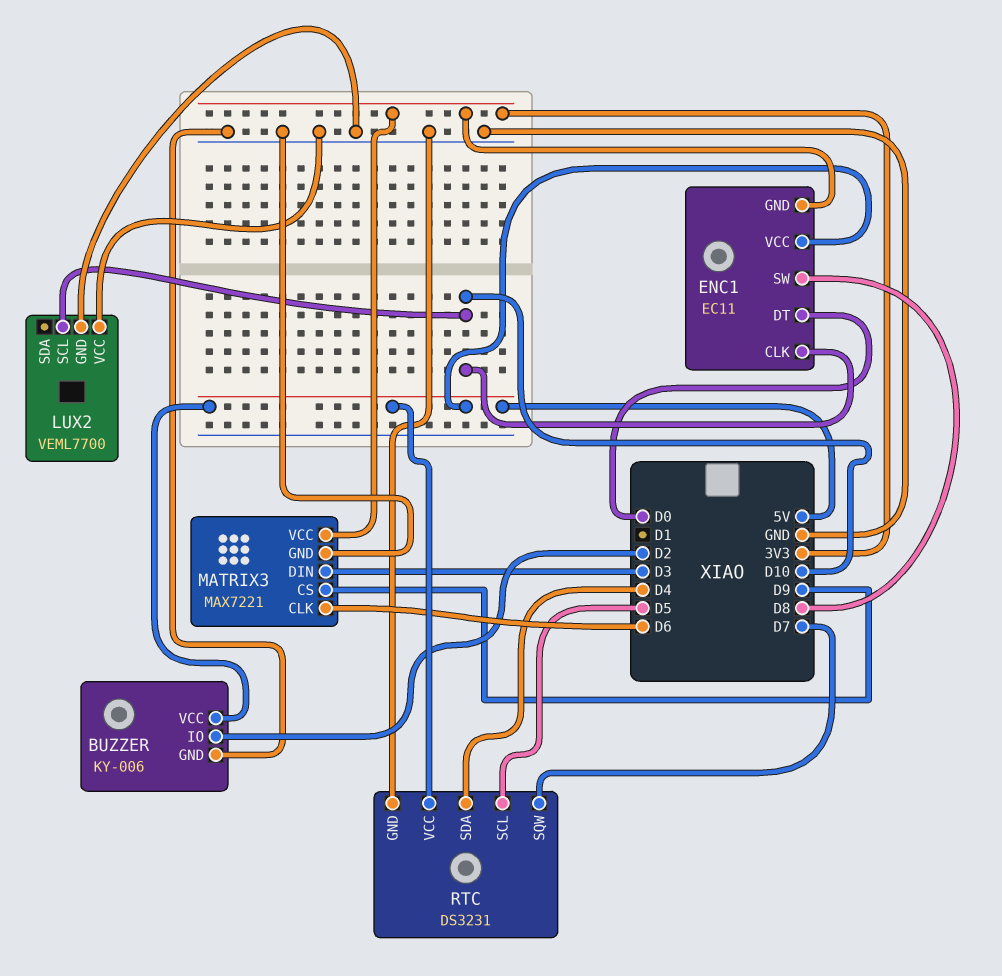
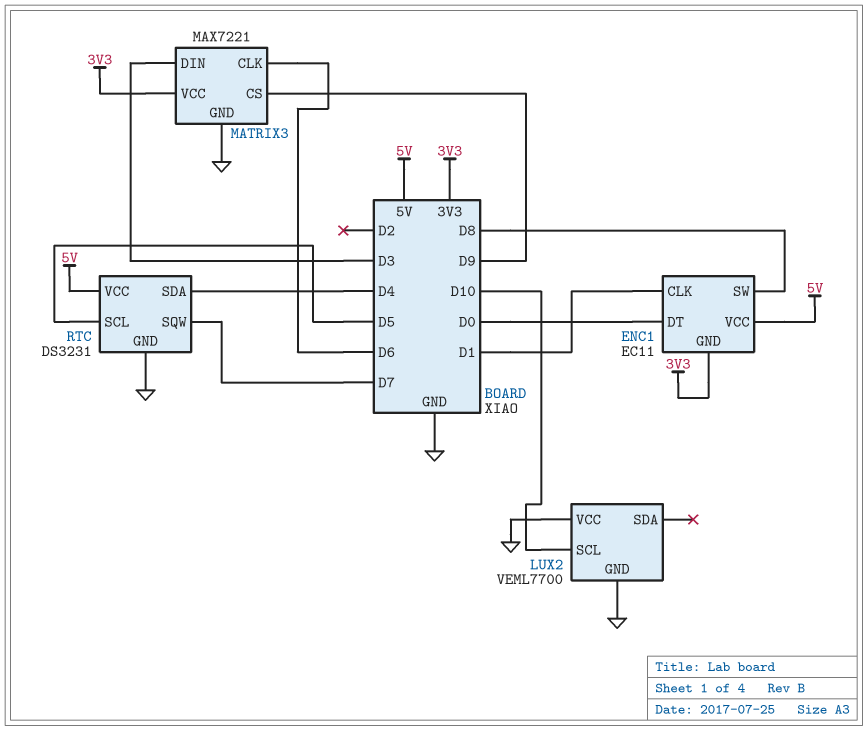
BUZZER: KY-006 -> none
BUZZER pin GND: GND -> none
BUZZER pin IO: D2 -> none
BUZZER pin VCC: 5V -> none
ENC1 pin CLK: D10 -> D1

